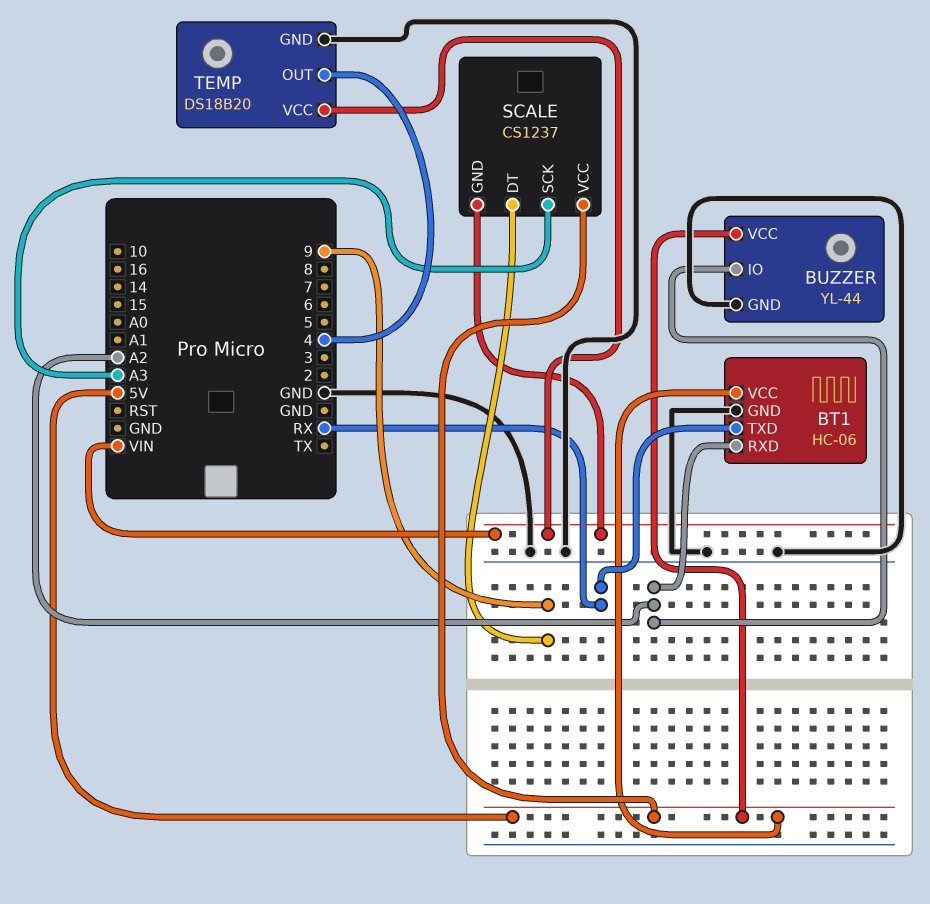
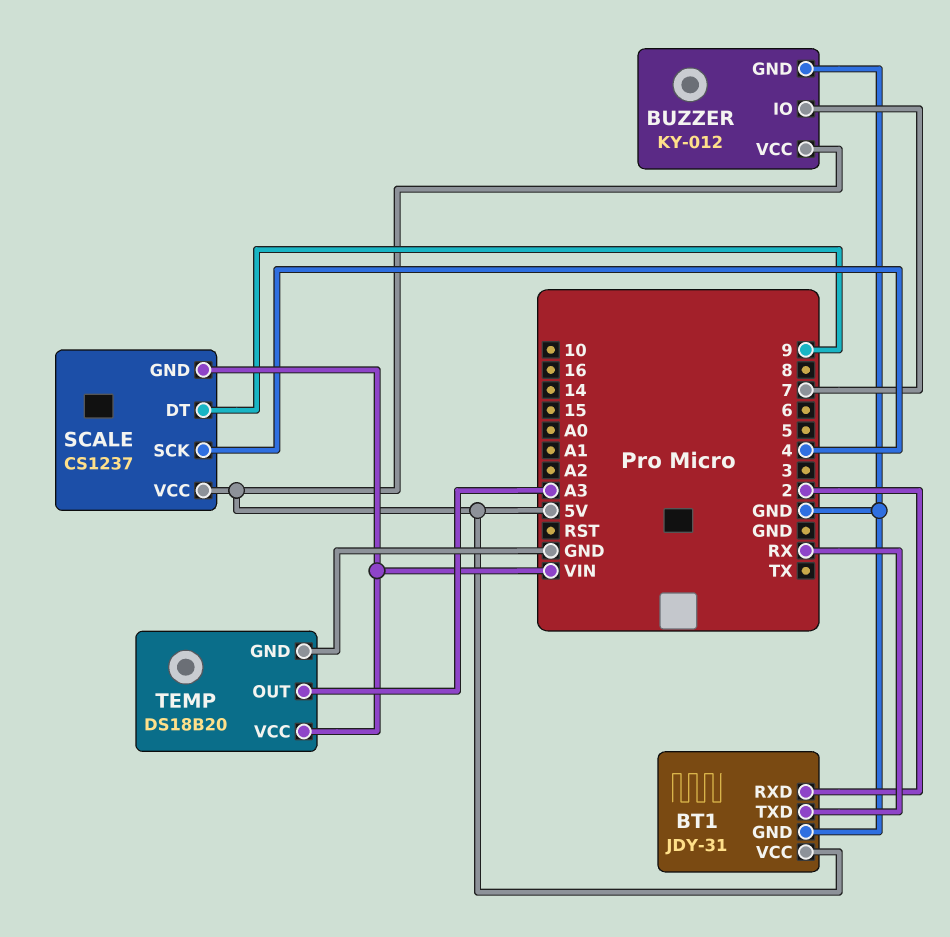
BT1: HC-06 -> JDY-31
BT1 pin RXD: A2 -> 2
BUZZER: YL-44 -> KY-012
BUZZER pin IO: A2 -> 7
SCALE pin SCK: A3 -> 4
TEMP pin OUT: 4 -> A3

